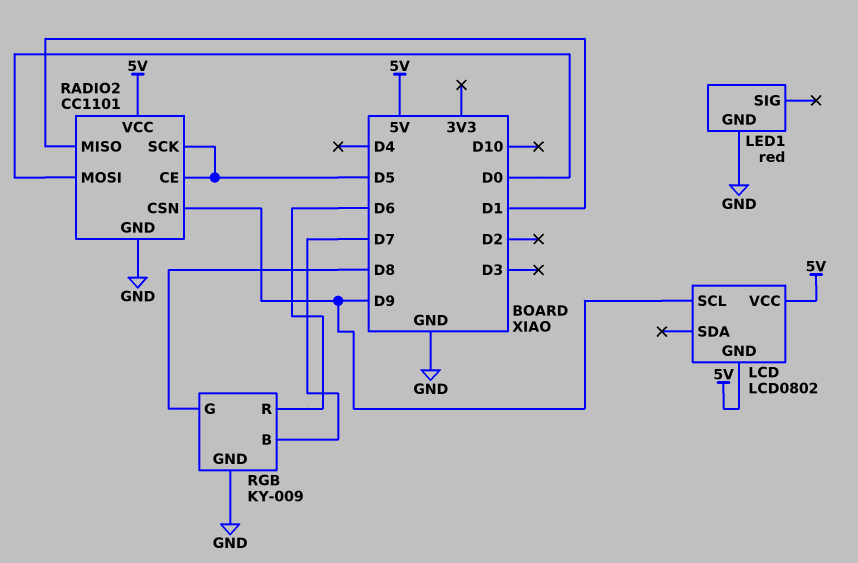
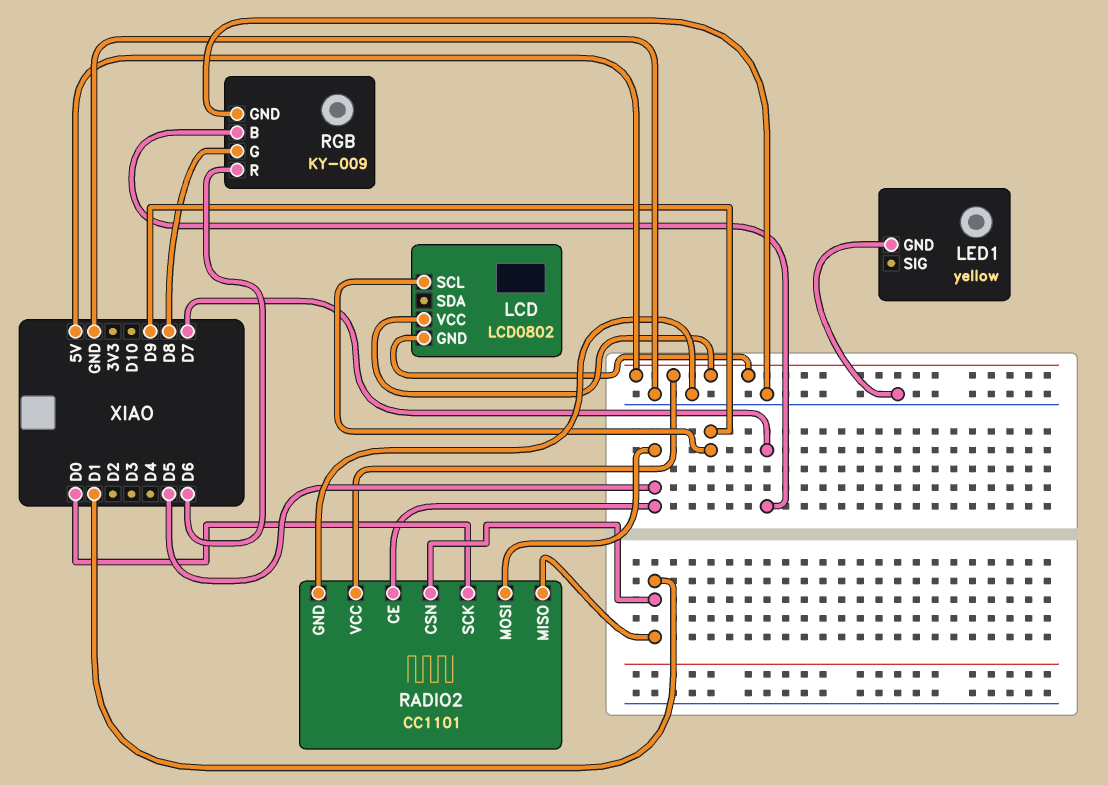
LED1: red -> yellow
RADIO2 pin CSN: D9 -> D1
RADIO2 pin MOSI: D0 -> D5
RADIO2 pin SCK: D5 -> D0

